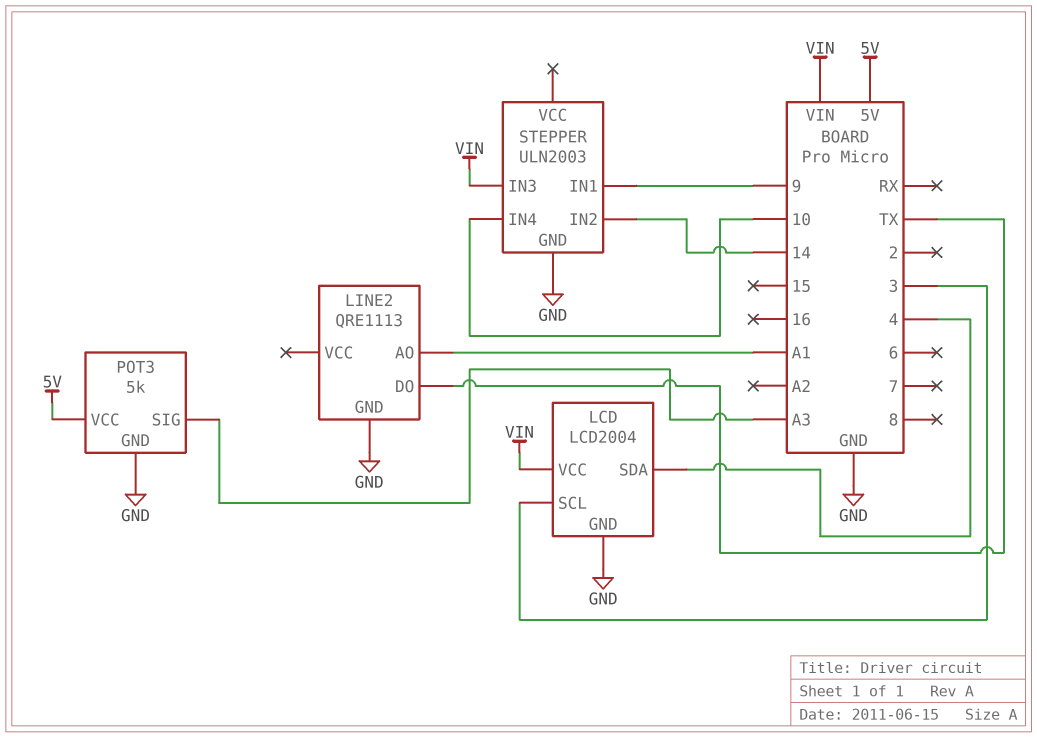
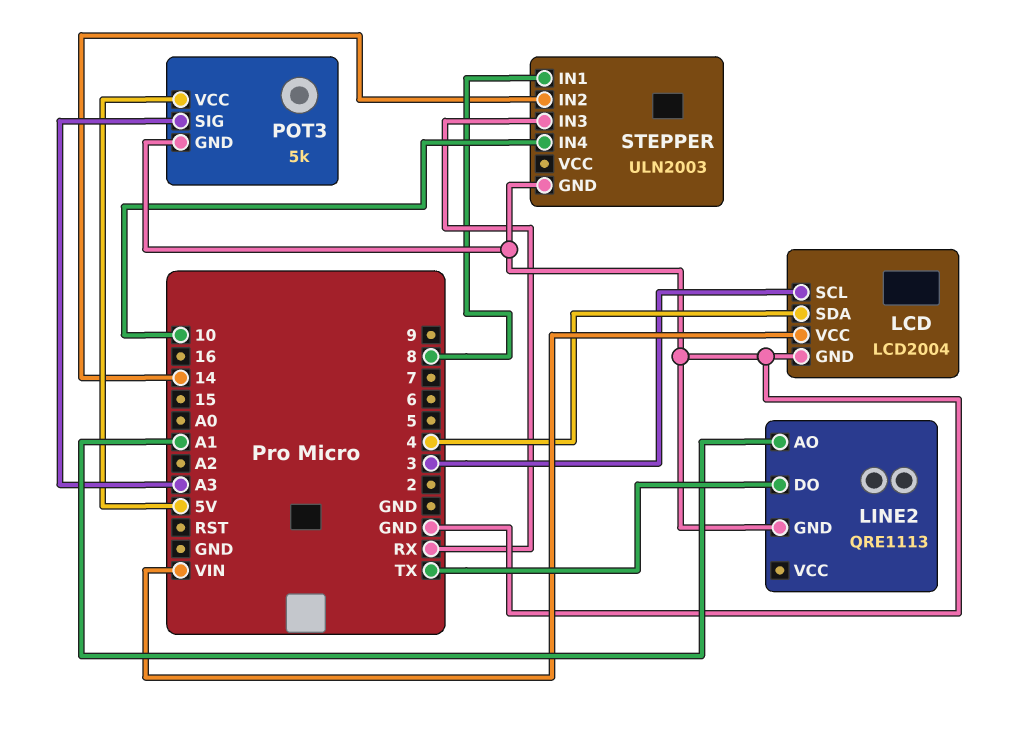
STEPPER pin IN1: 9 -> 8
STEPPER pin IN3: VIN -> RX

